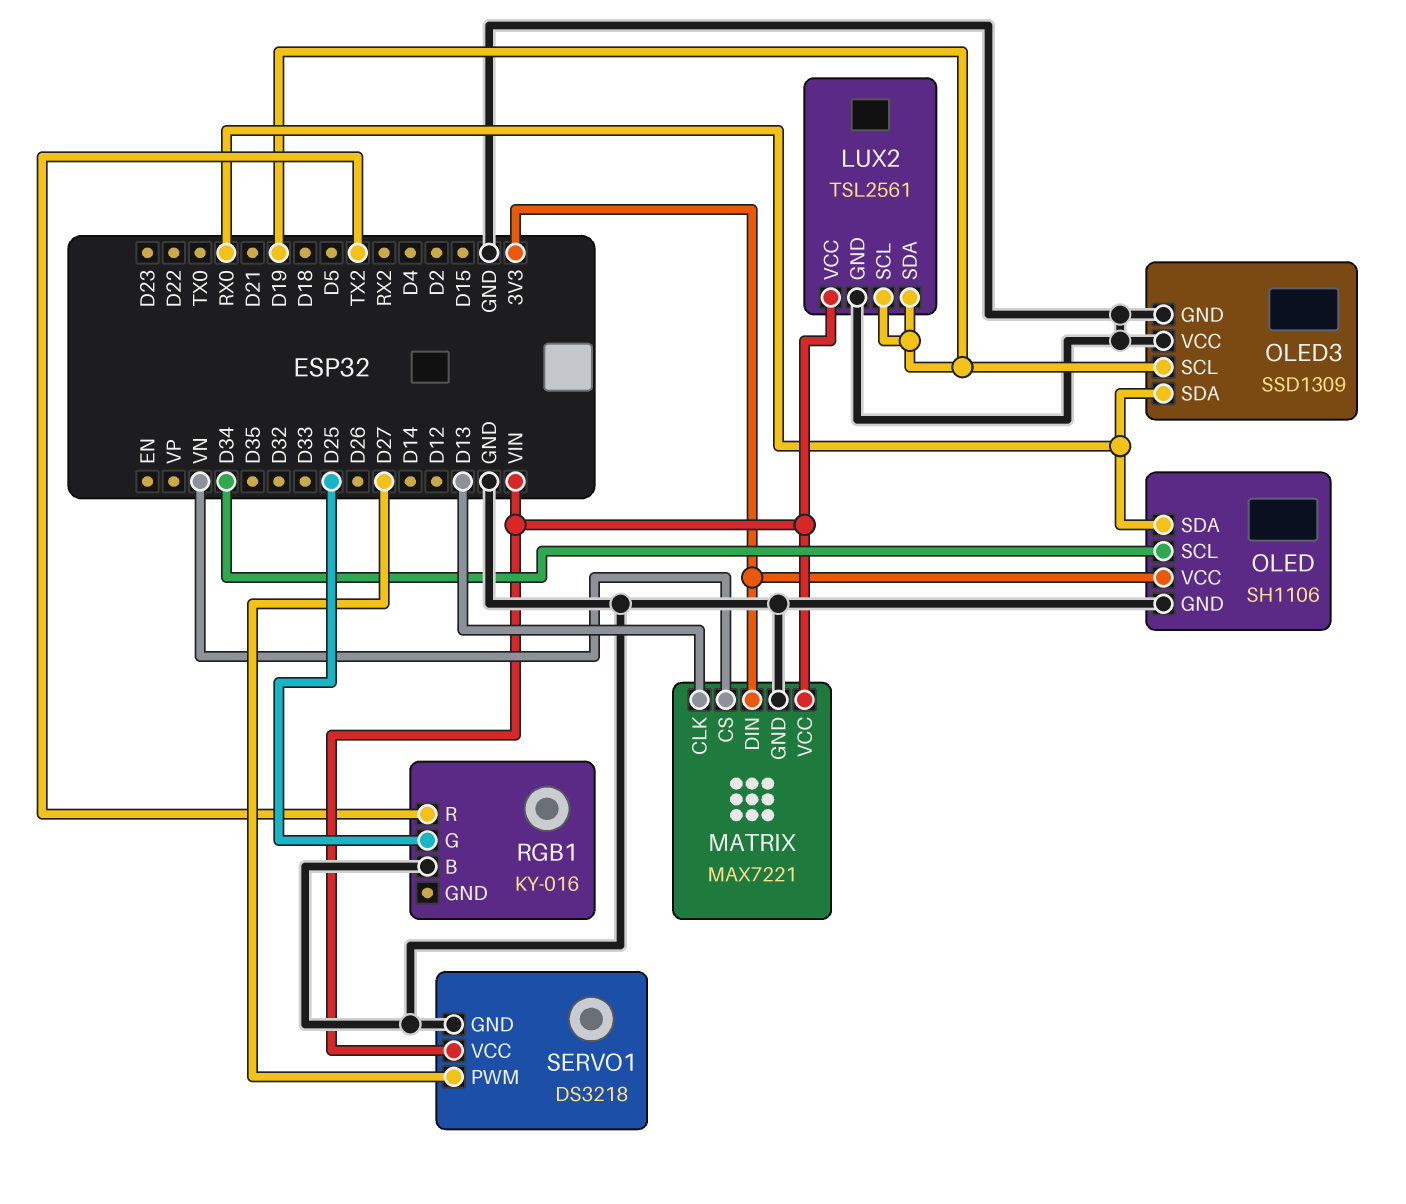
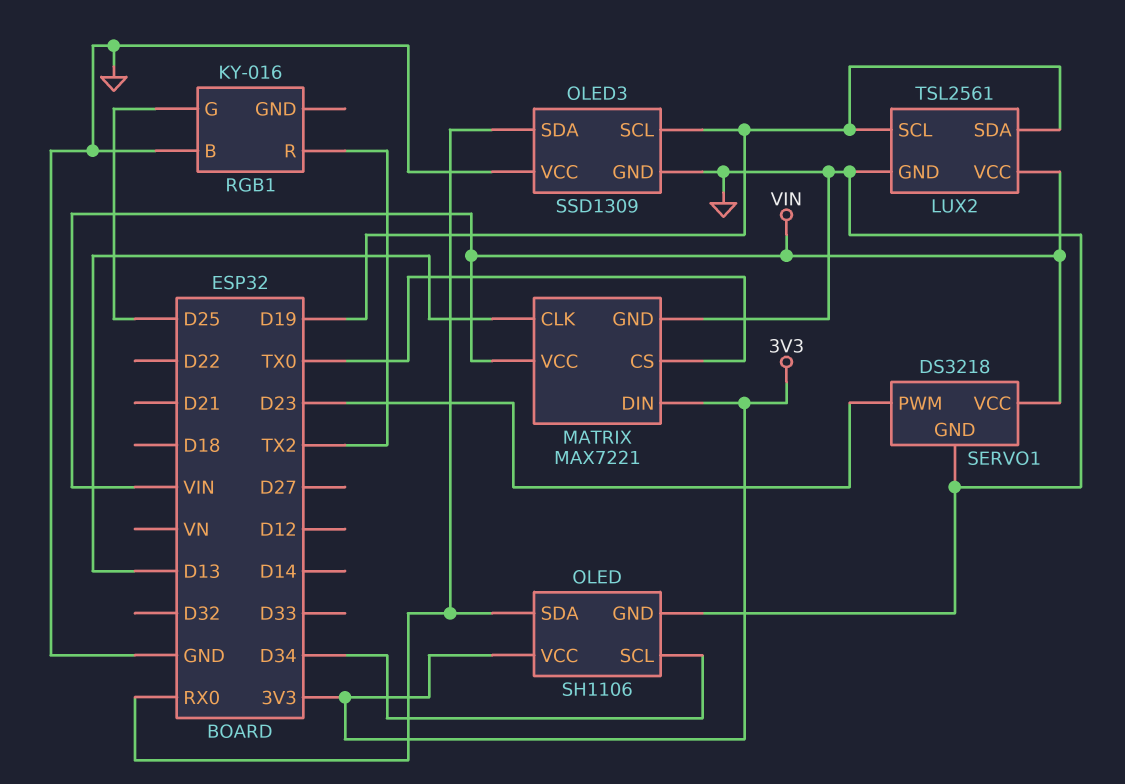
MATRIX pin CS: VN -> TX0
SERVO1 pin PWM: D27 -> D23

